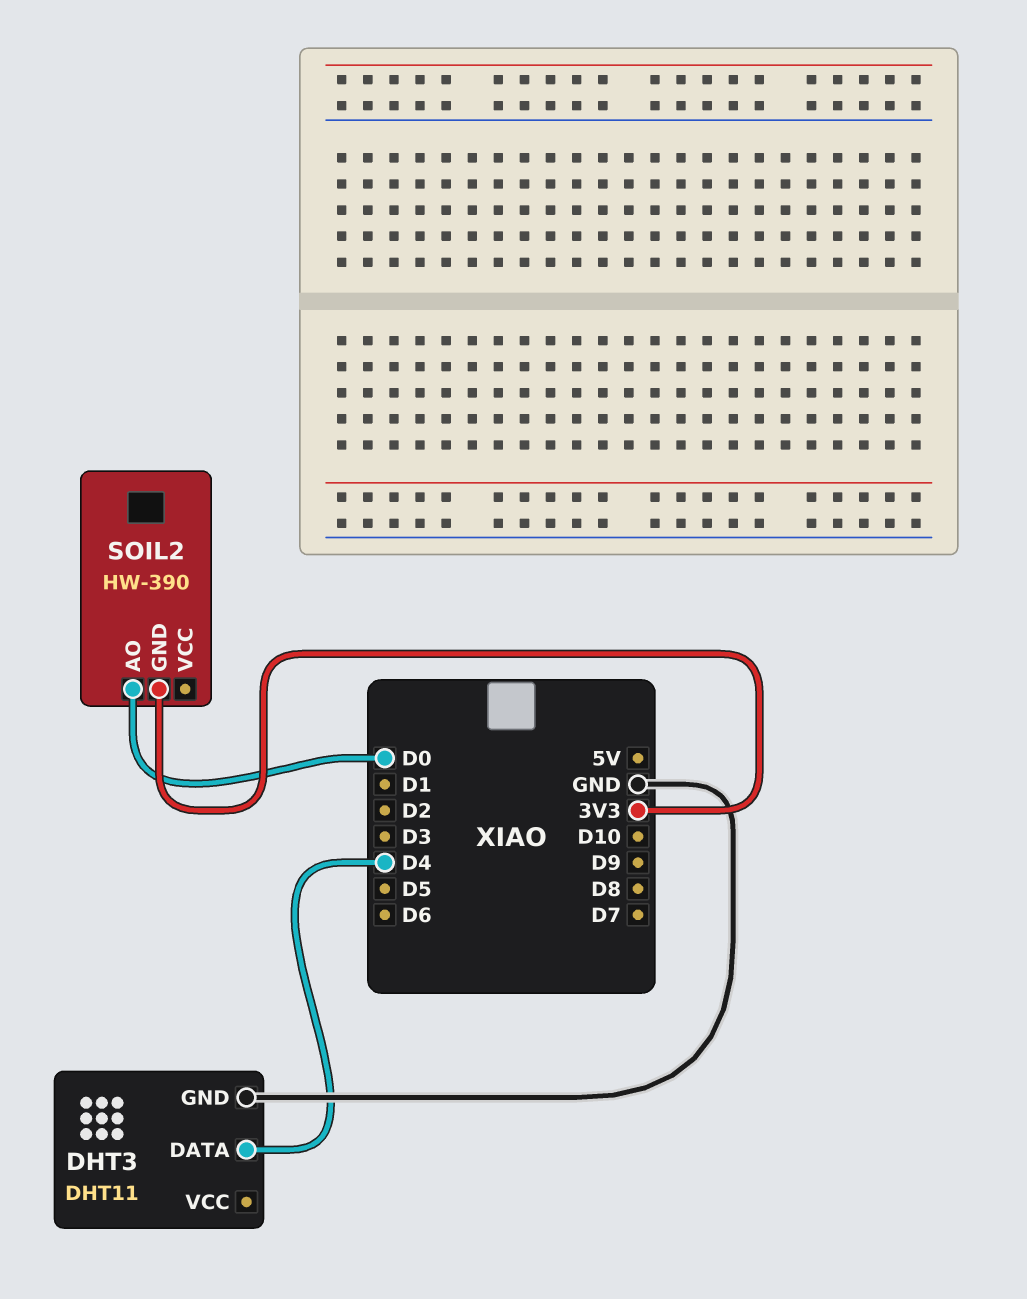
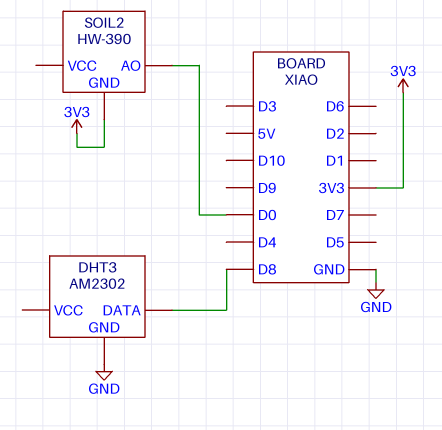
DHT3: DHT11 -> AM2302
DHT3 pin DATA: D4 -> D8

